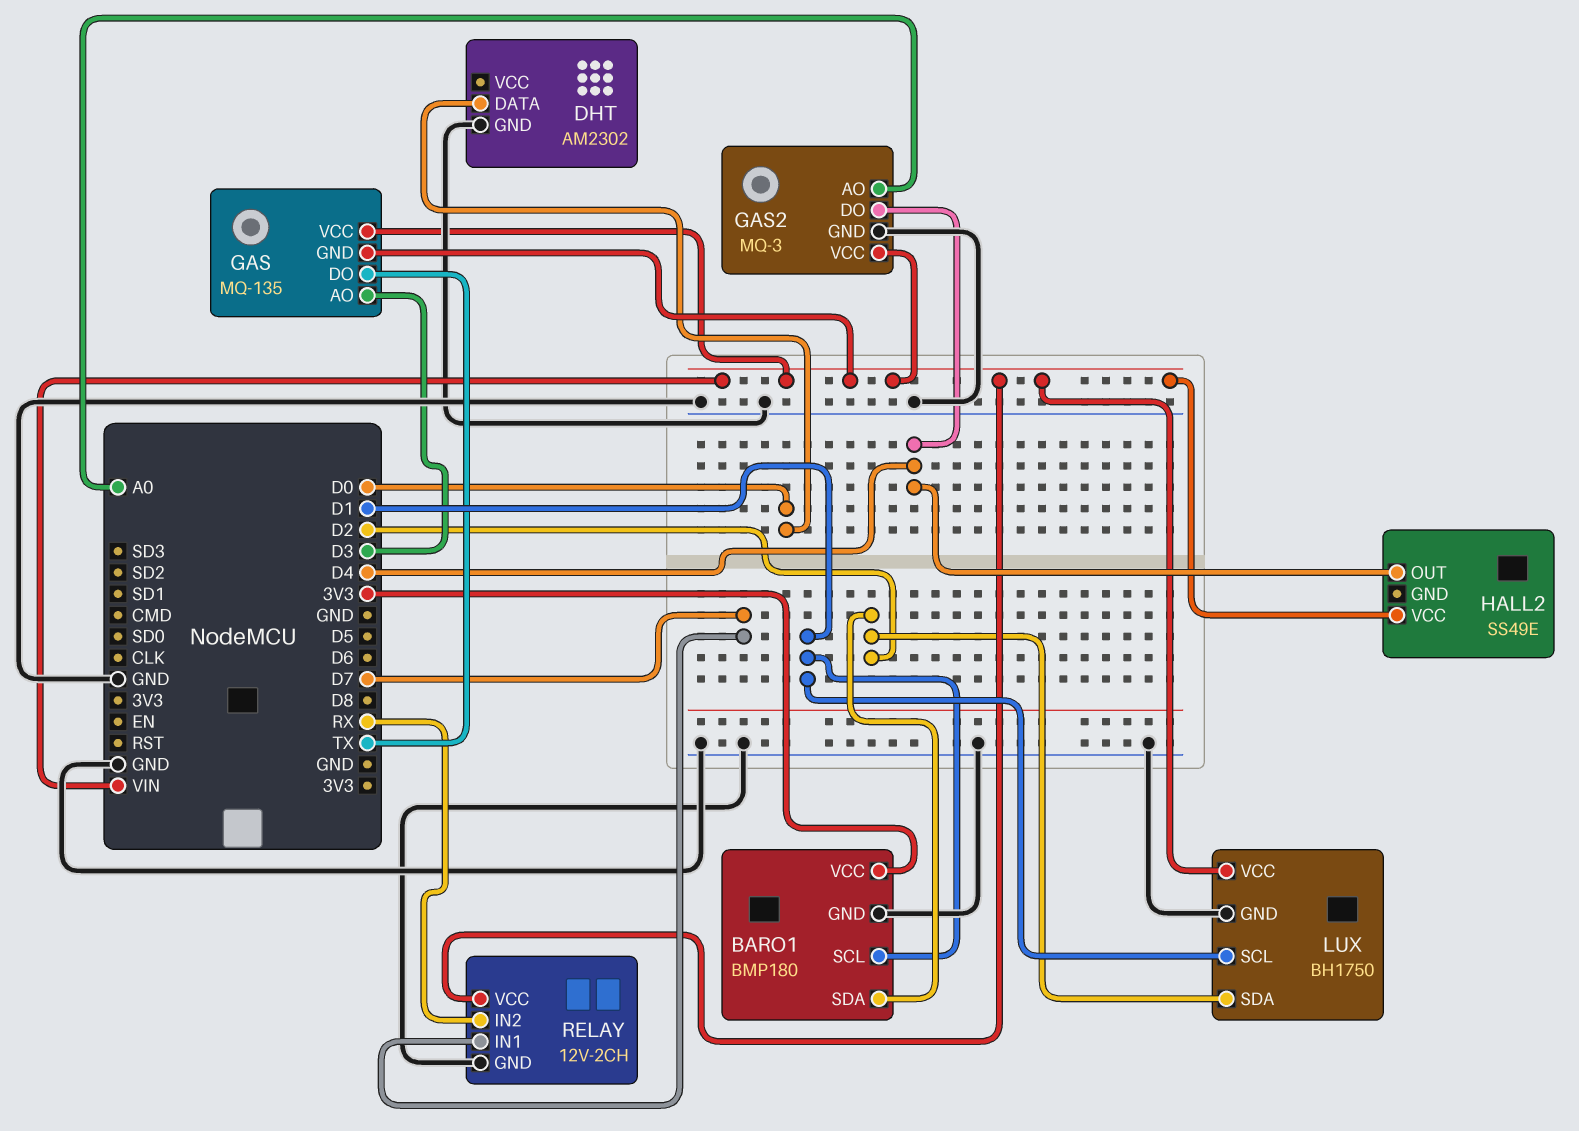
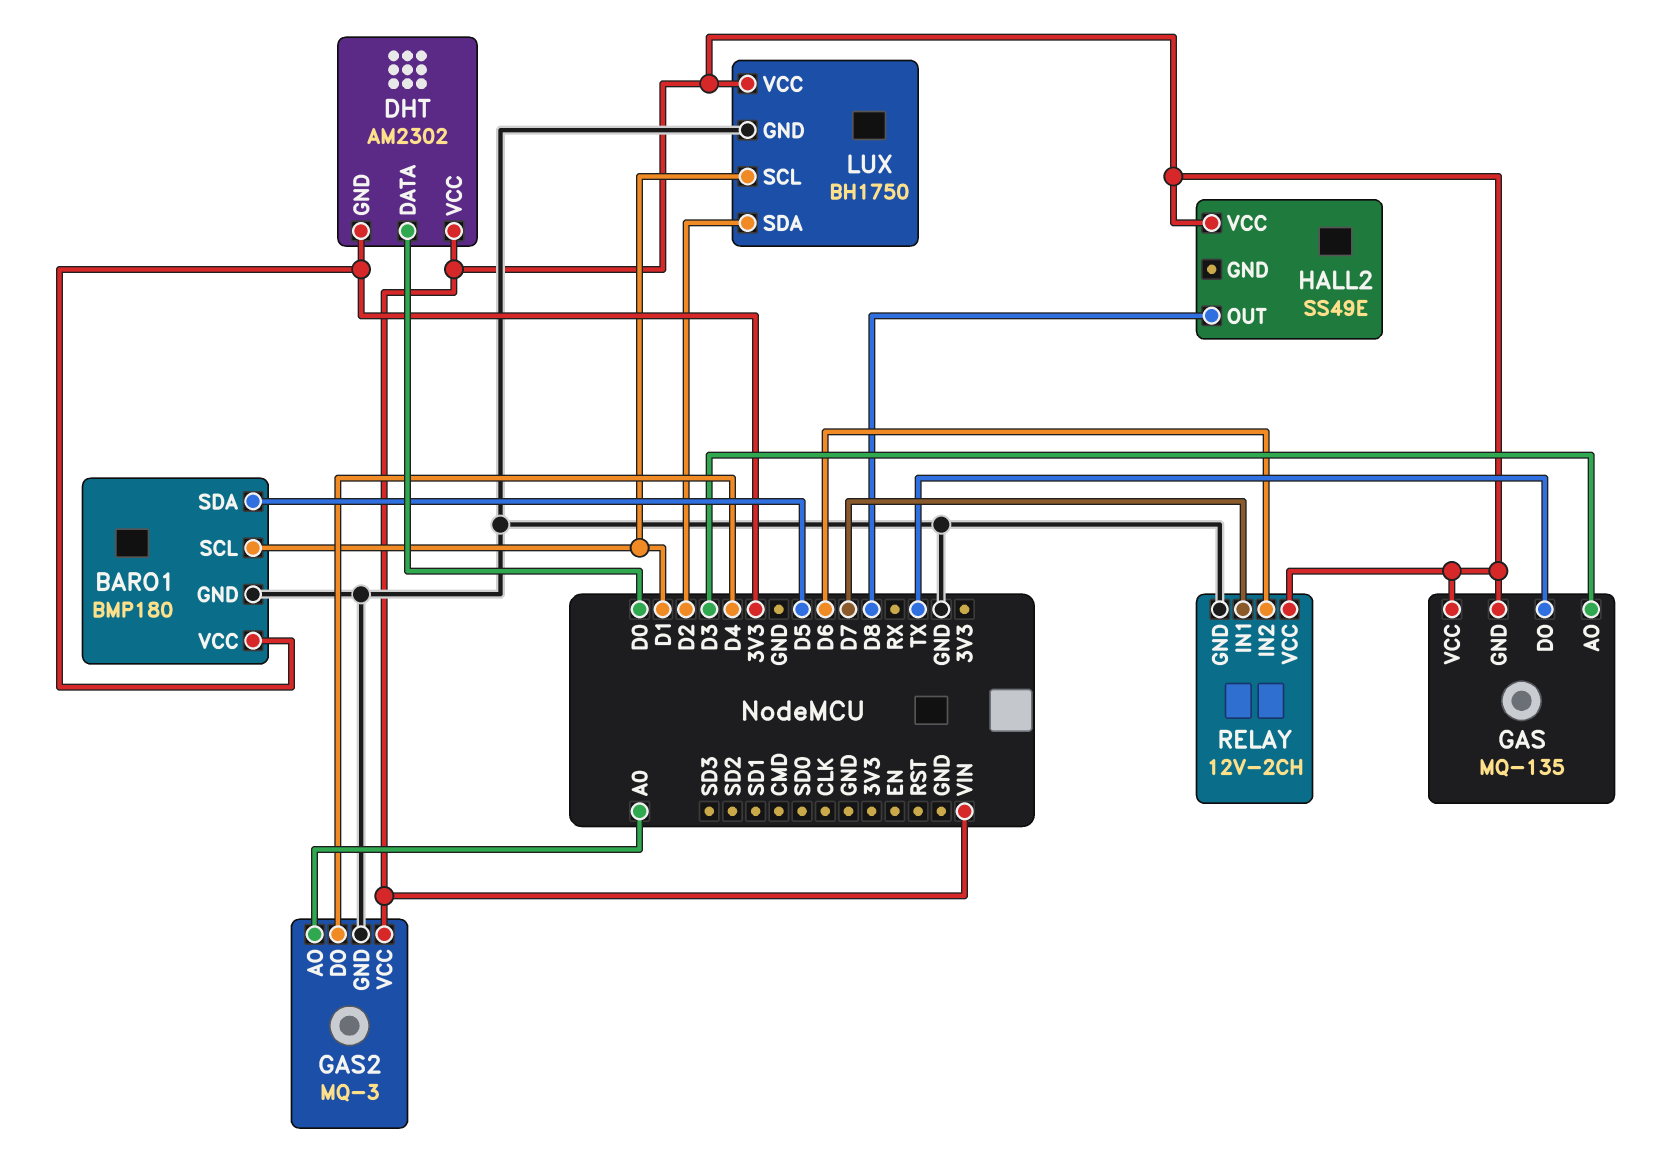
BARO1 pin SDA: D2 -> D5
DHT pin GND: GND -> 3V3
DHT pin VCC: none -> VIN
HALL2 pin OUT: D4 -> D8
RELAY pin IN2: RX -> D6

